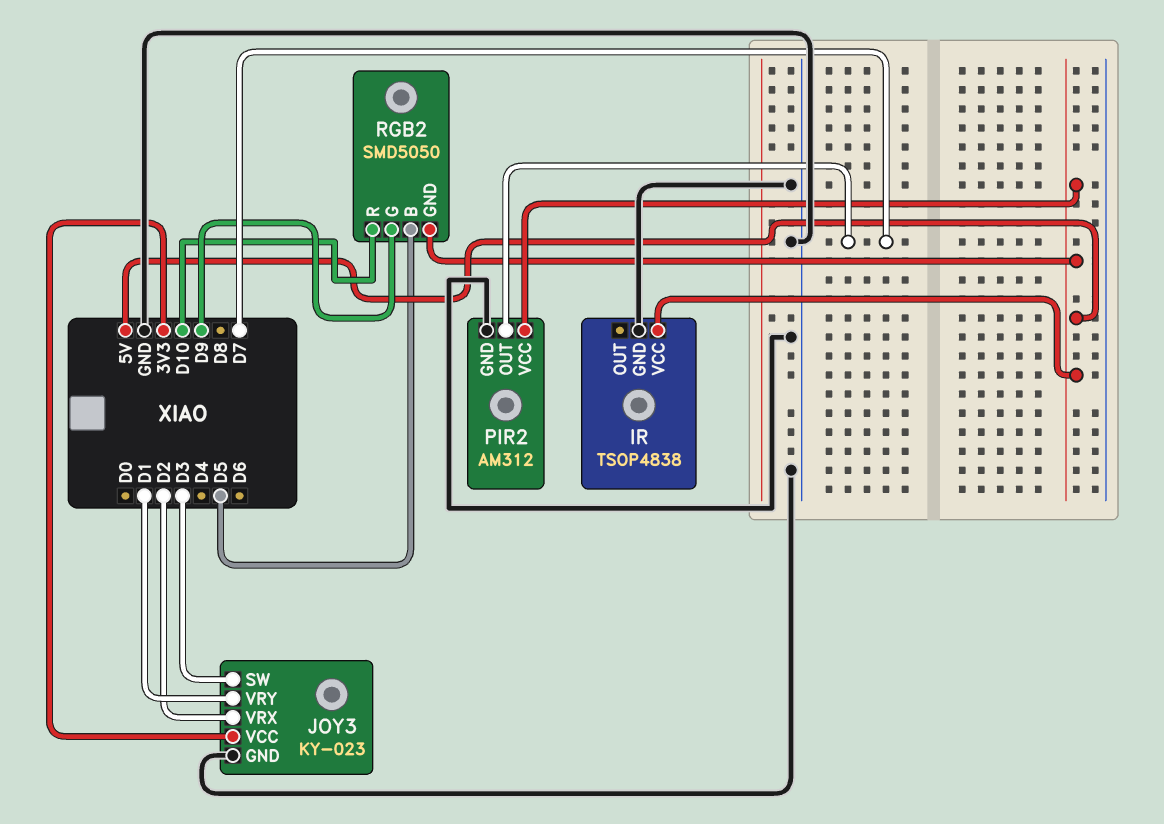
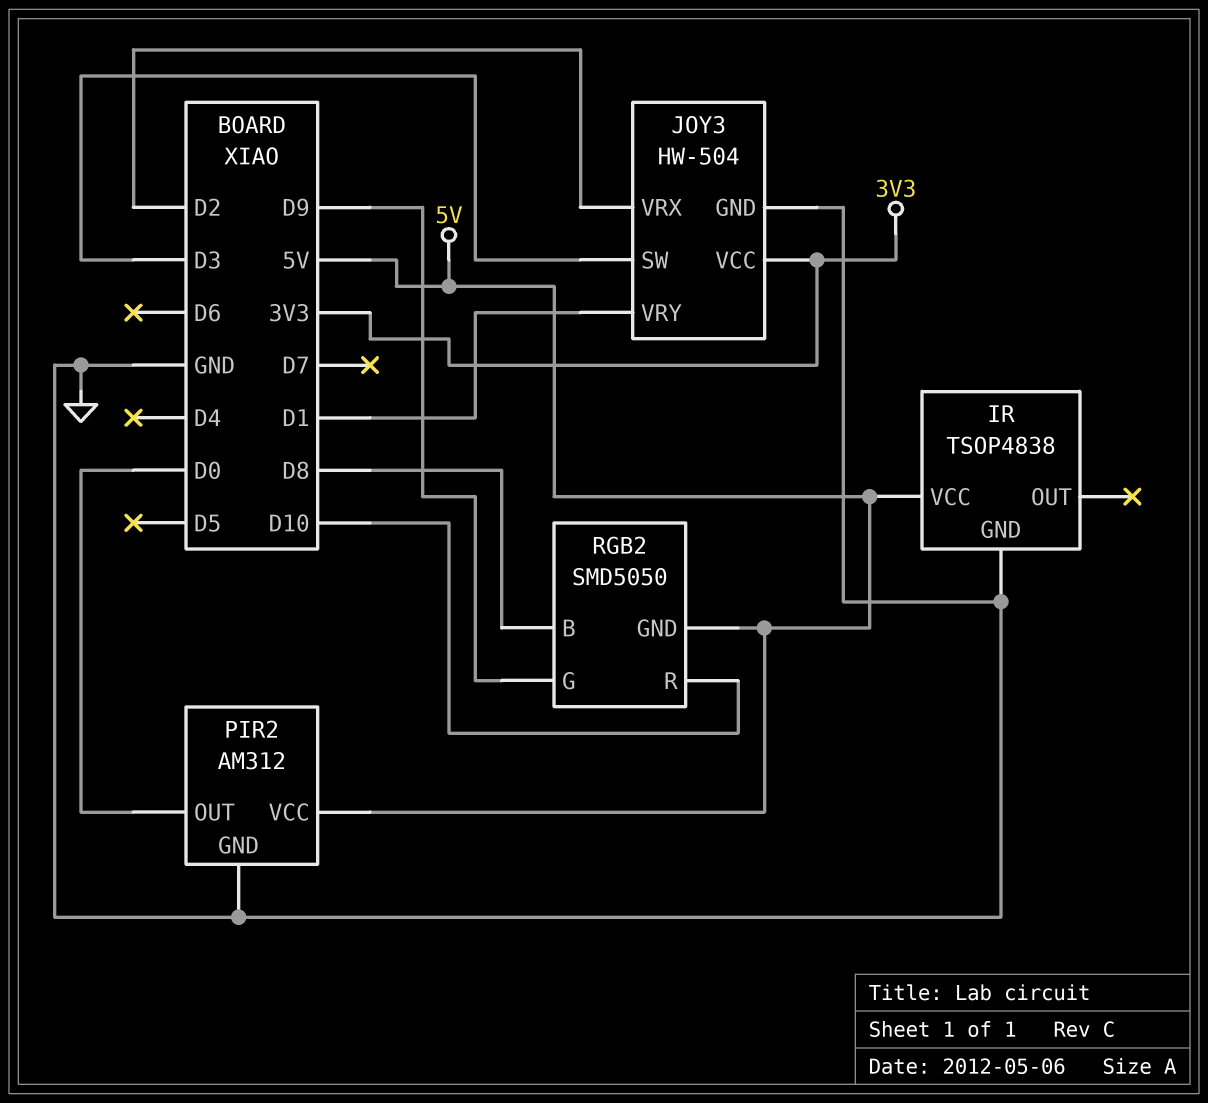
JOY3: KY-023 -> HW-504
PIR2 pin OUT: D7 -> D0
RGB2 pin B: D5 -> D8

